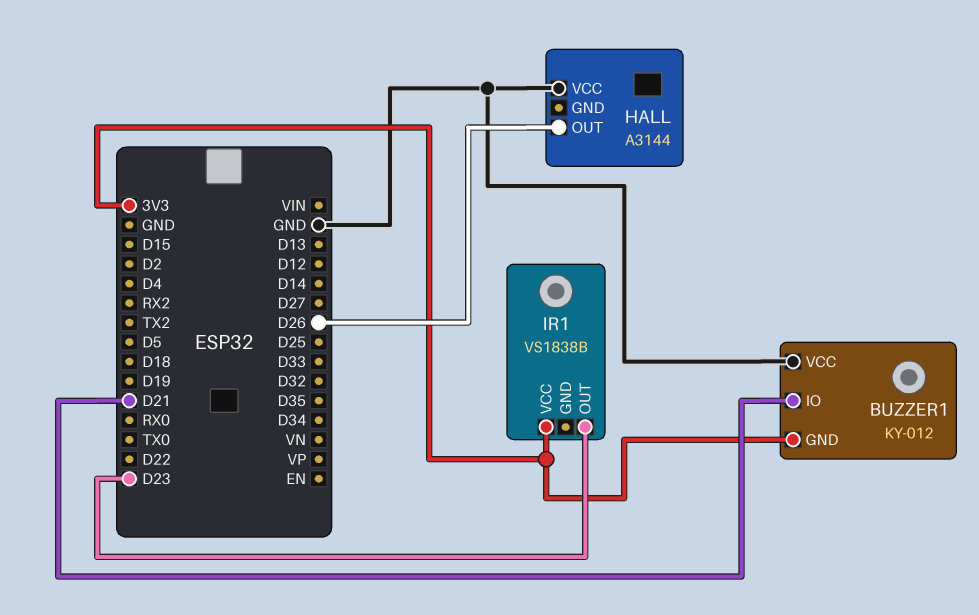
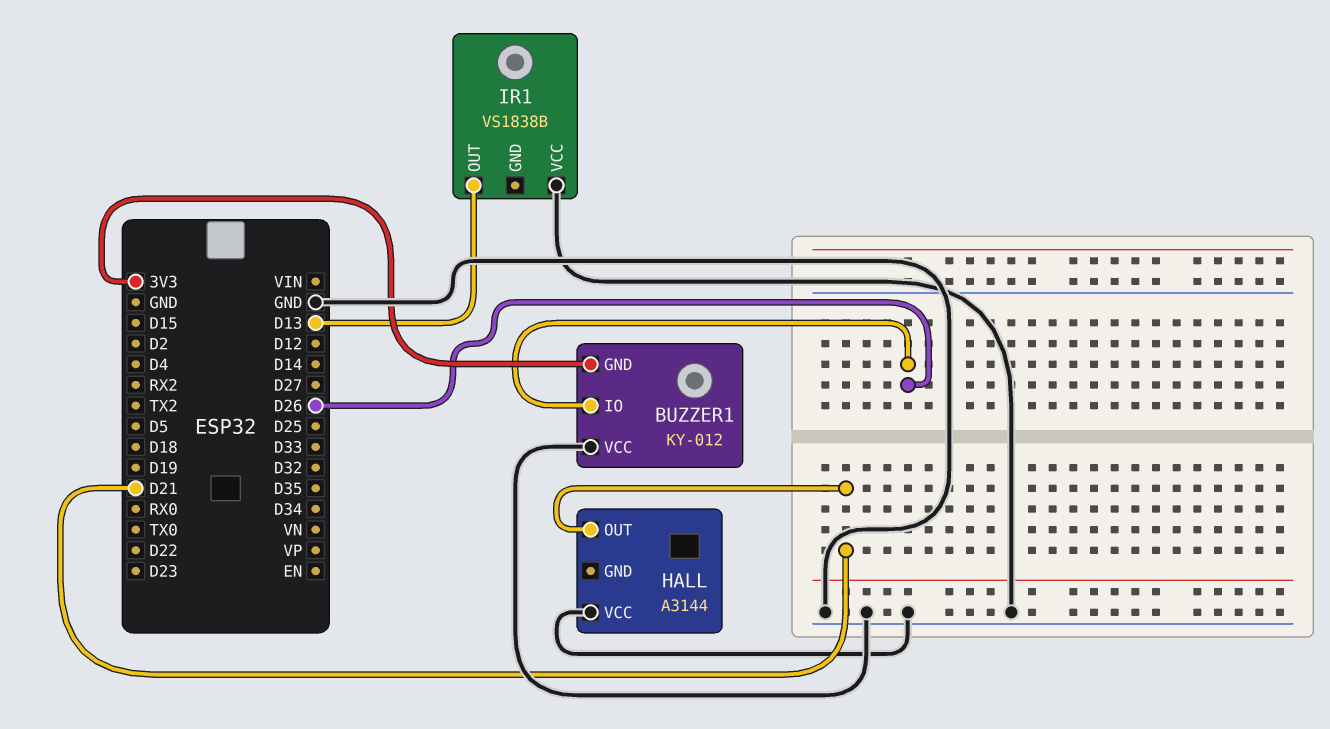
BUZZER1 pin IO: D21 -> D26
HALL pin OUT: D26 -> D21
IR1 pin OUT: D23 -> D13
IR1 pin VCC: 3V3 -> GND

